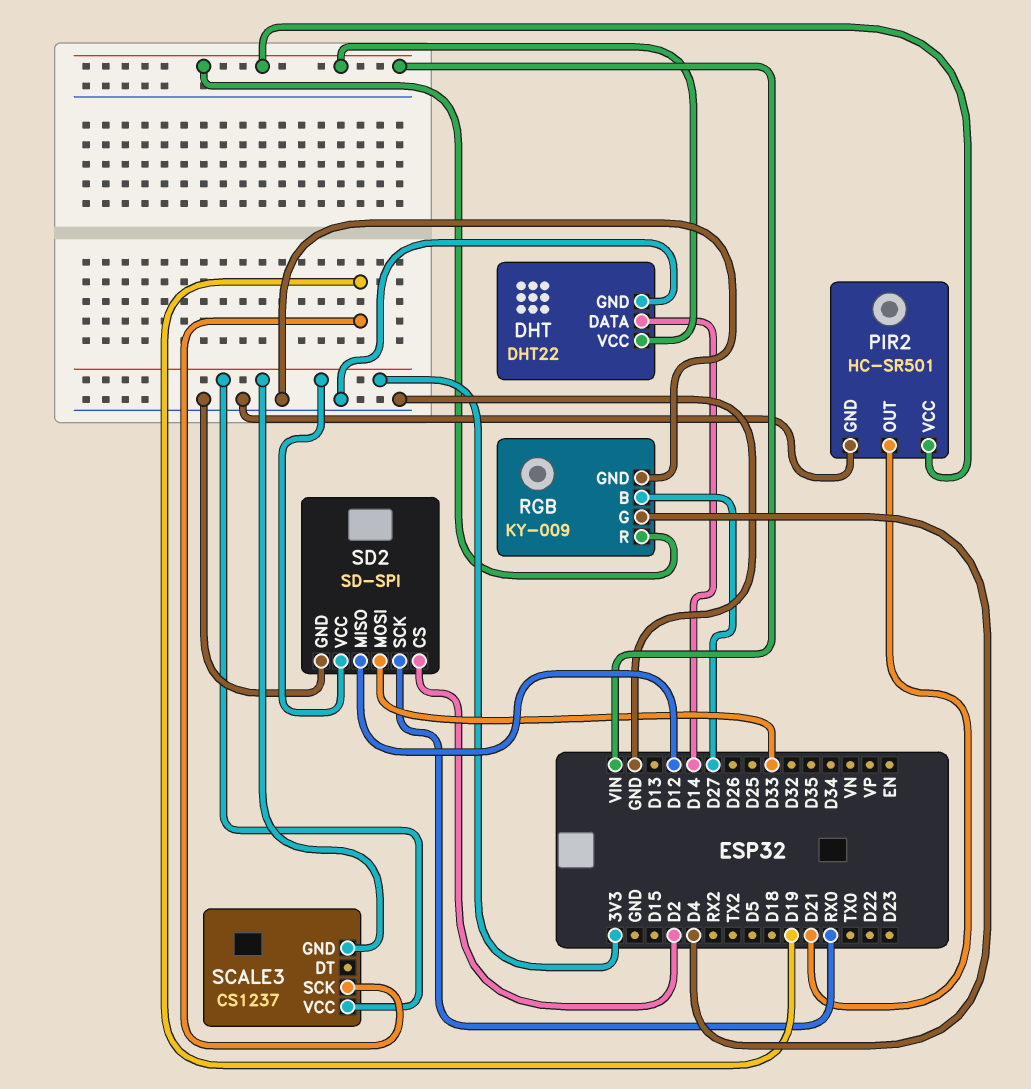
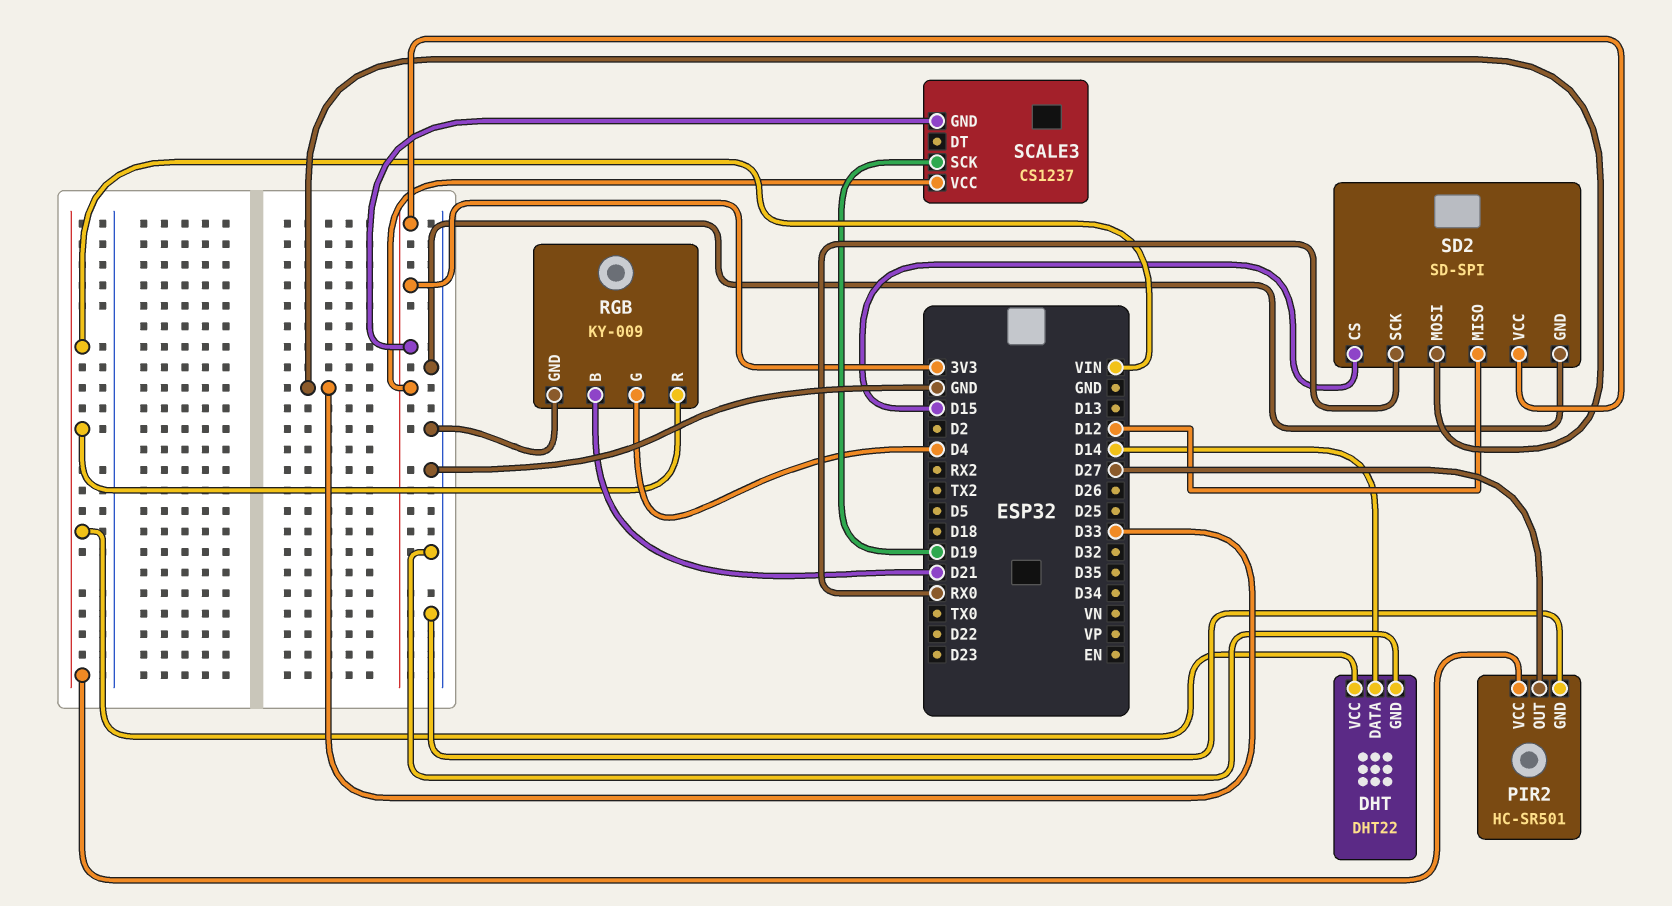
PIR2 pin OUT: D21 -> D27
RGB pin B: D27 -> D21
SD2 pin CS: D2 -> D15

